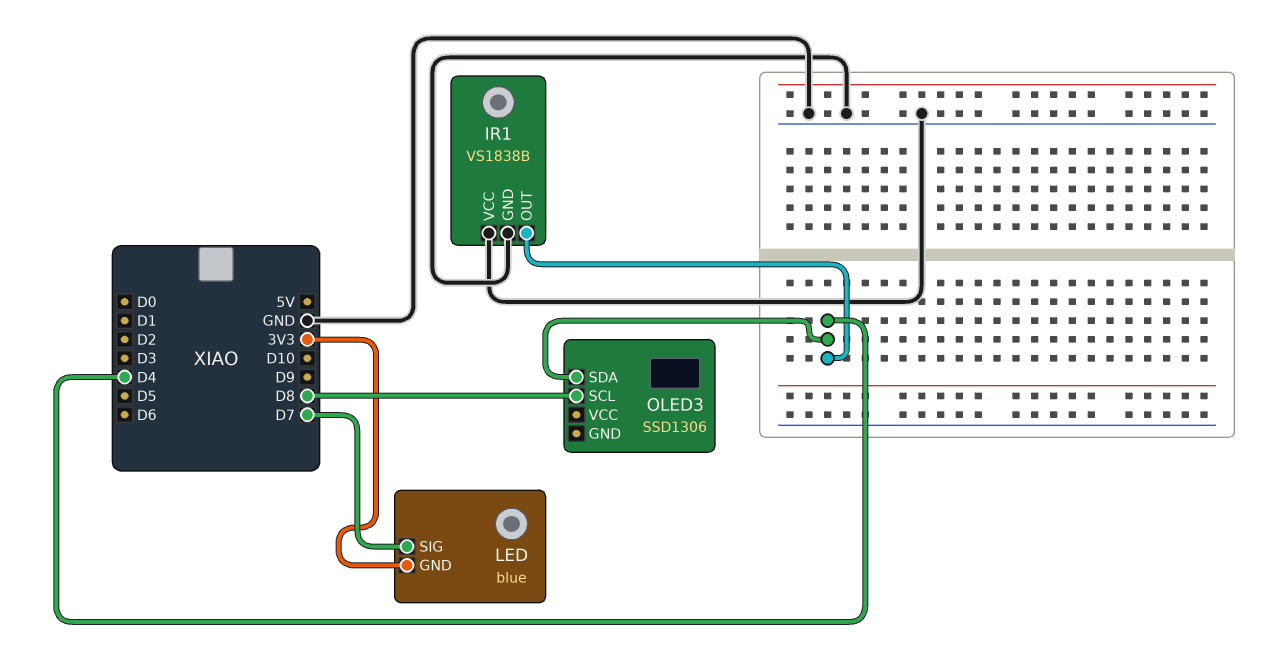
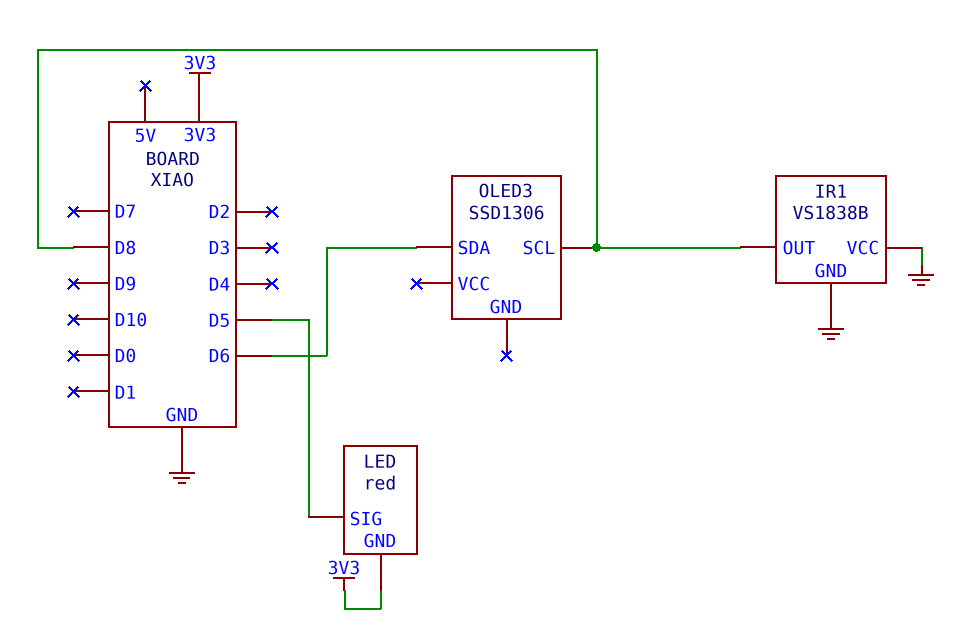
IR1 pin OUT: D4 -> D8
LED: blue -> red
LED pin SIG: D7 -> D5
OLED3 pin SDA: D4 -> D6

